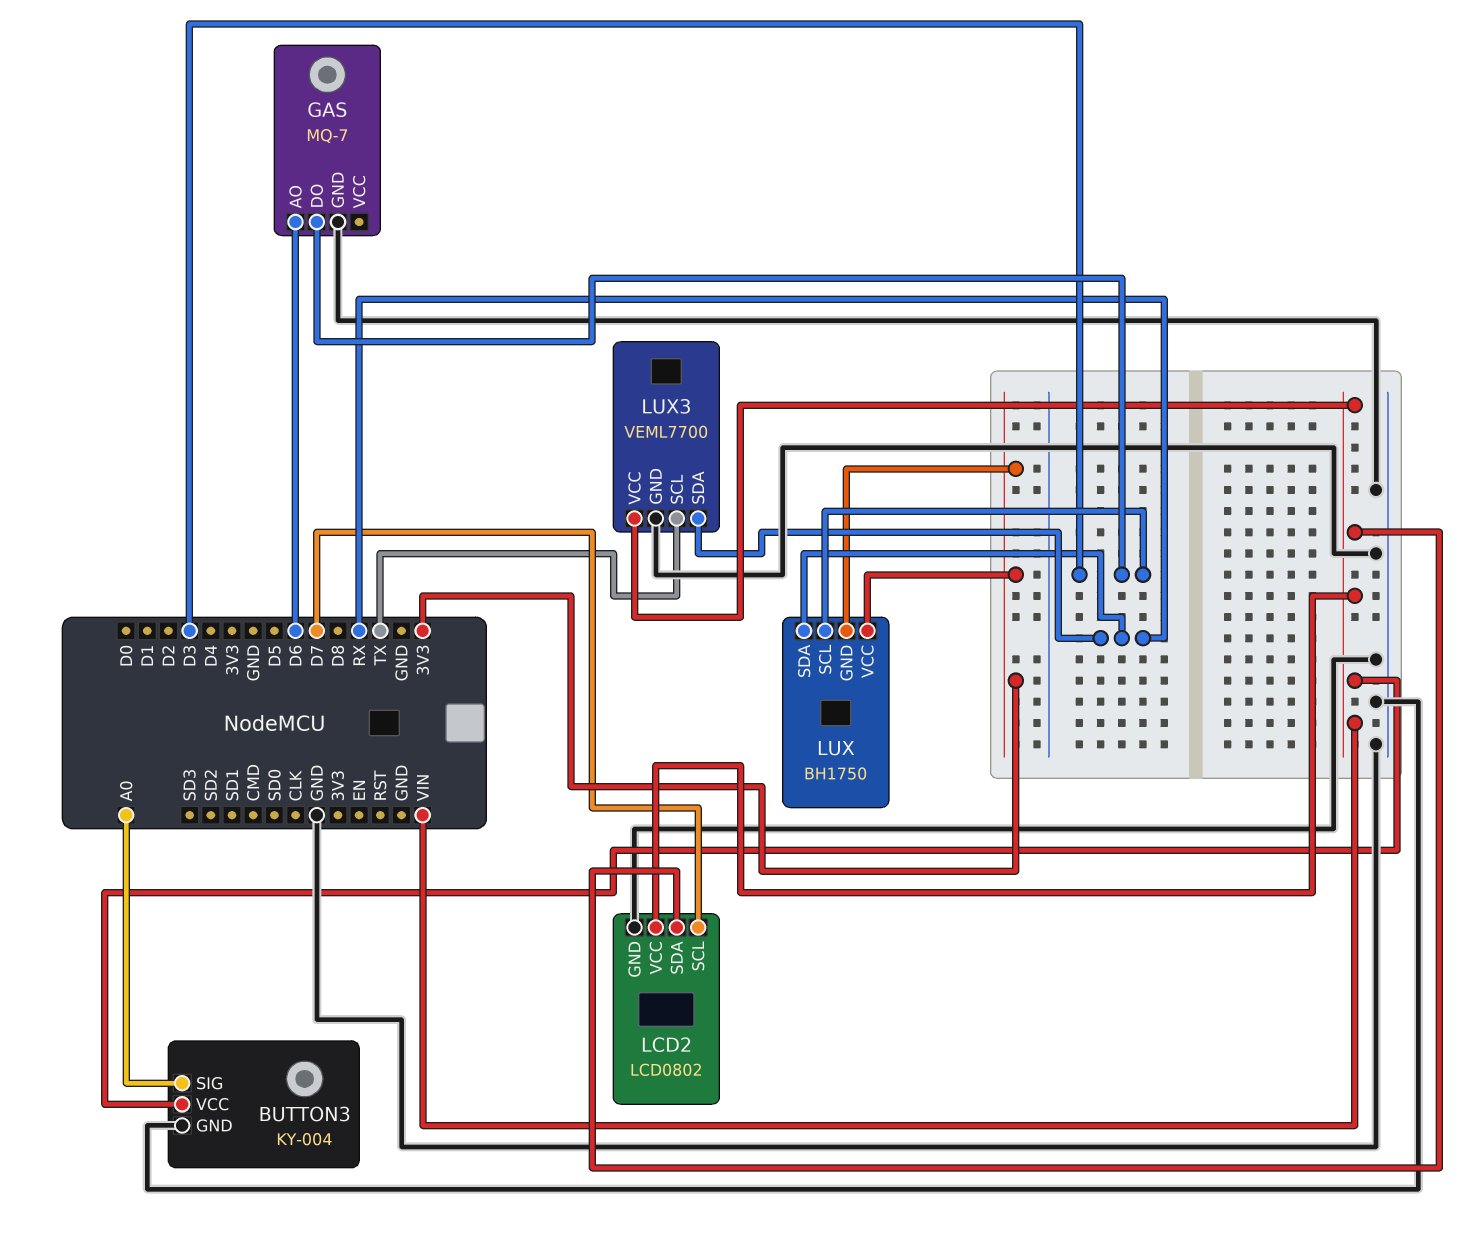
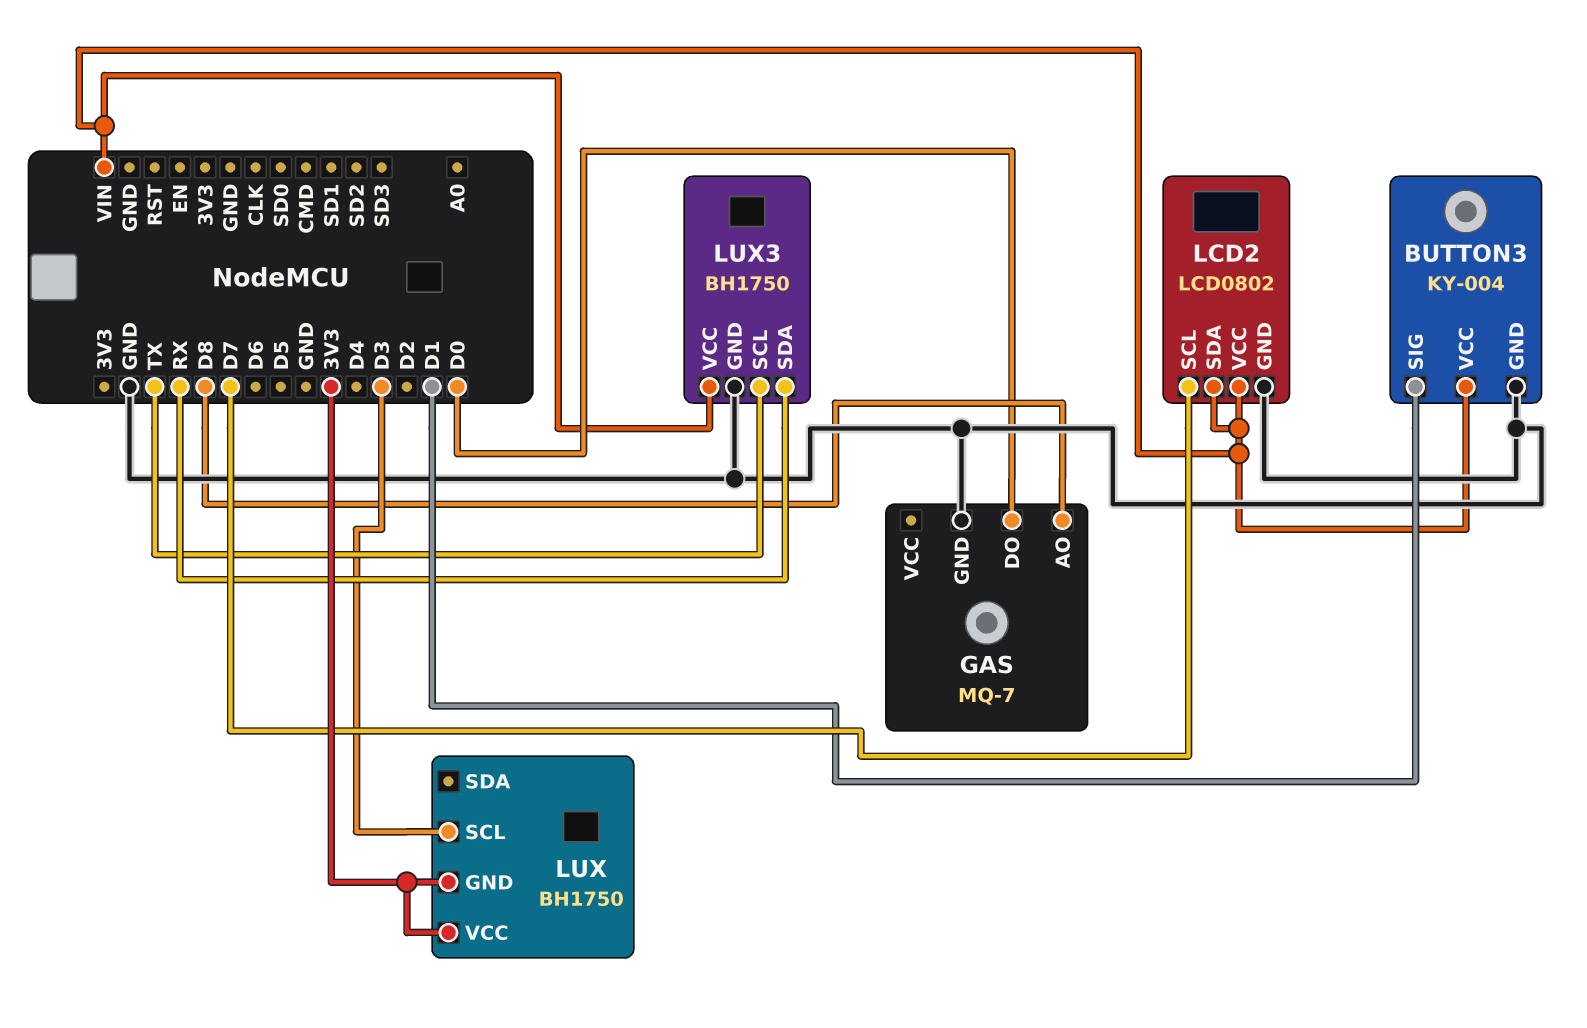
BUTTON3 pin SIG: A0 -> D1
GAS pin AO: D6 -> D8
GAS pin DO: D3 -> D0
LUX pin SDA: RX -> none
LUX3: VEML7700 -> BH1750

